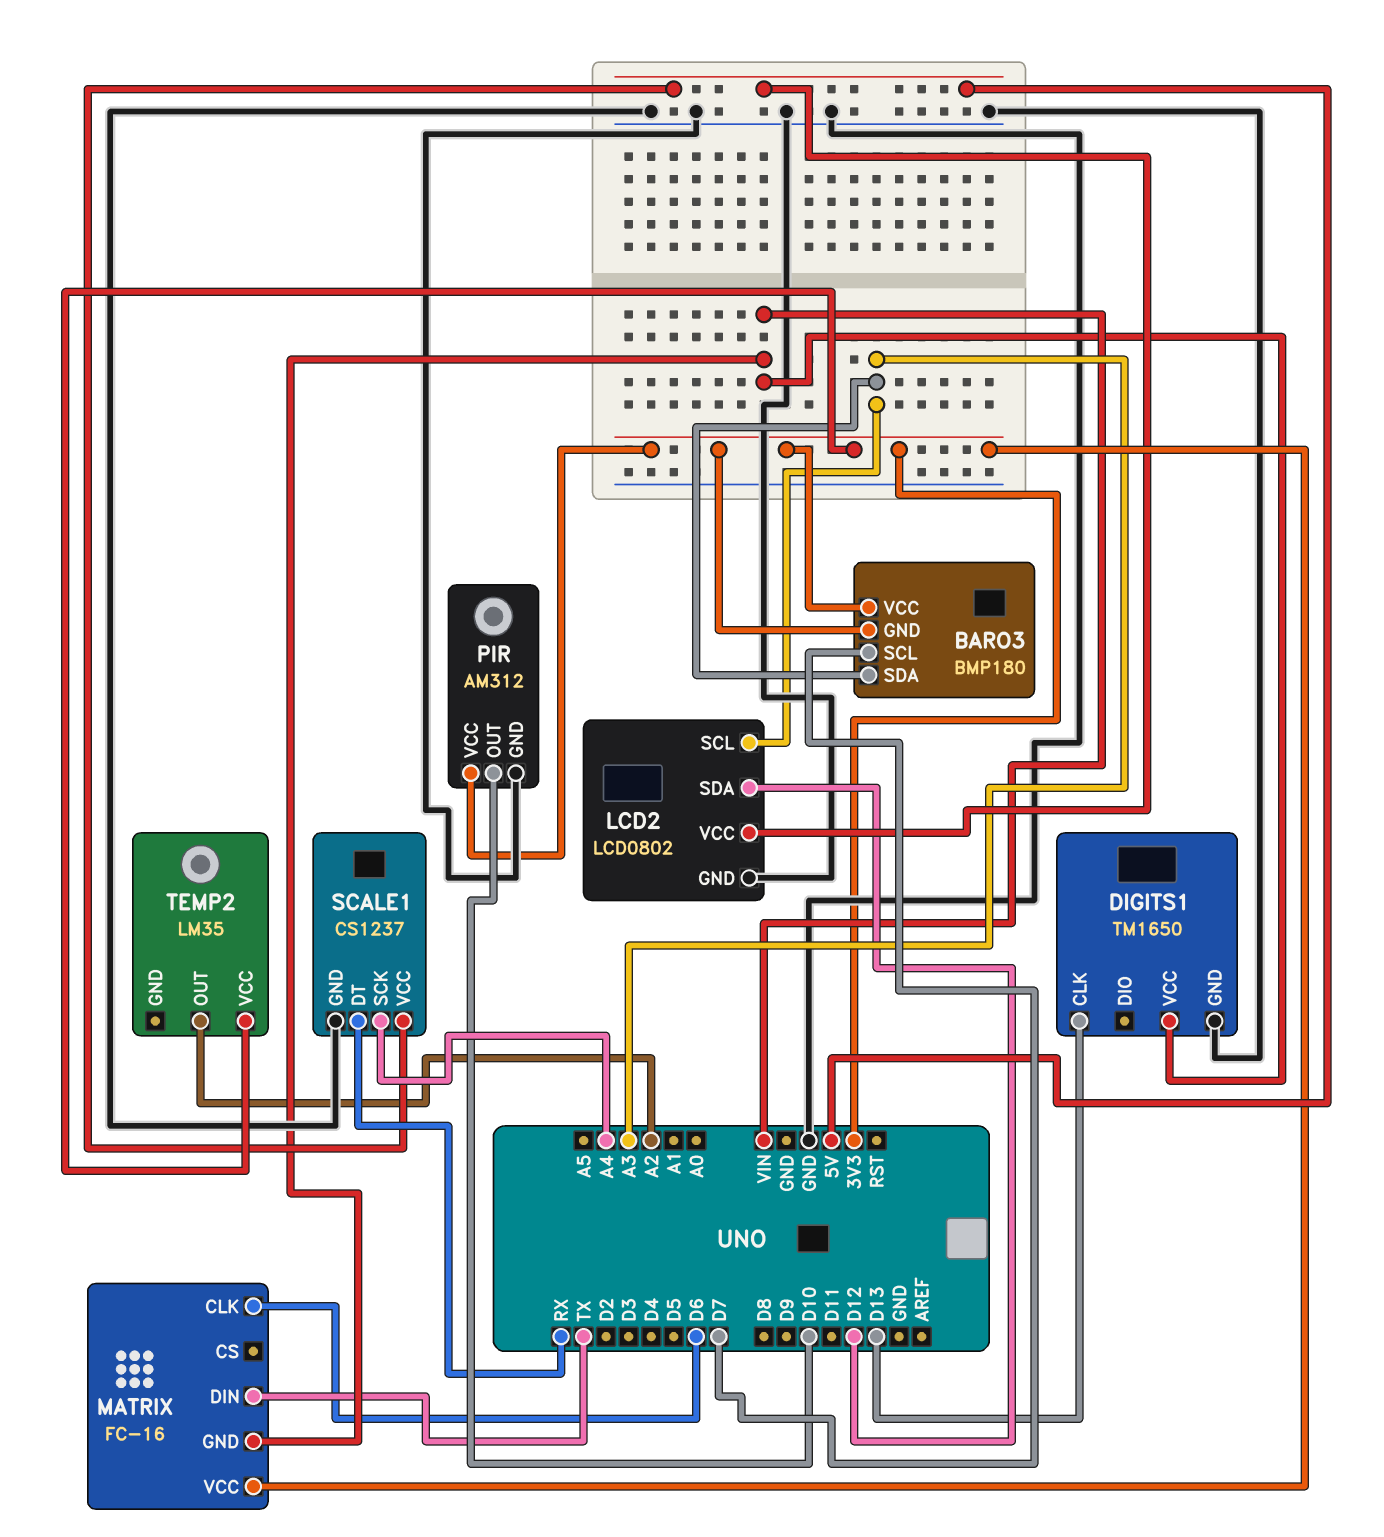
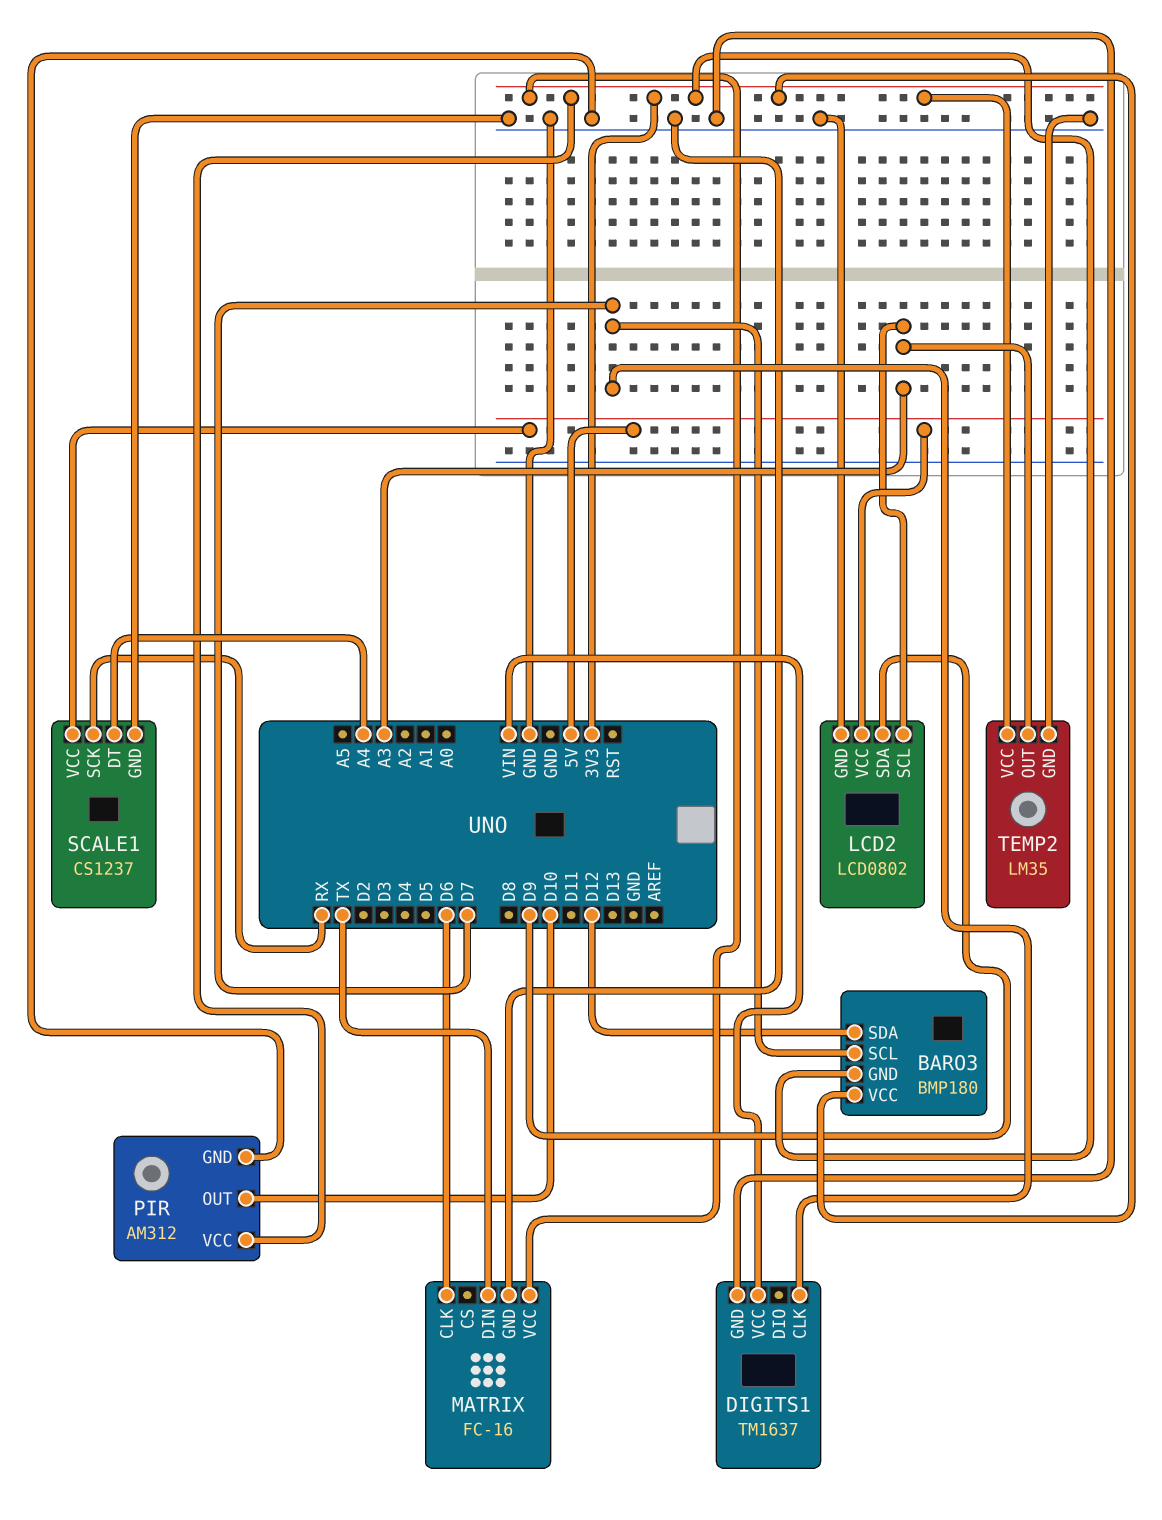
BARO3 pin SDA: A3 -> D12
DIGITS1: TM1650 -> TM1637
DIGITS1 pin CLK: D13 -> D7
LCD2 pin SDA: D12 -> D9
MATRIX pin GND: VIN -> GND
SCALE1 pin DT: RX -> A4
SCALE1 pin SCK: A4 -> RX
TEMP2 pin GND: none -> GND
TEMP2 pin OUT: A2 -> A3

